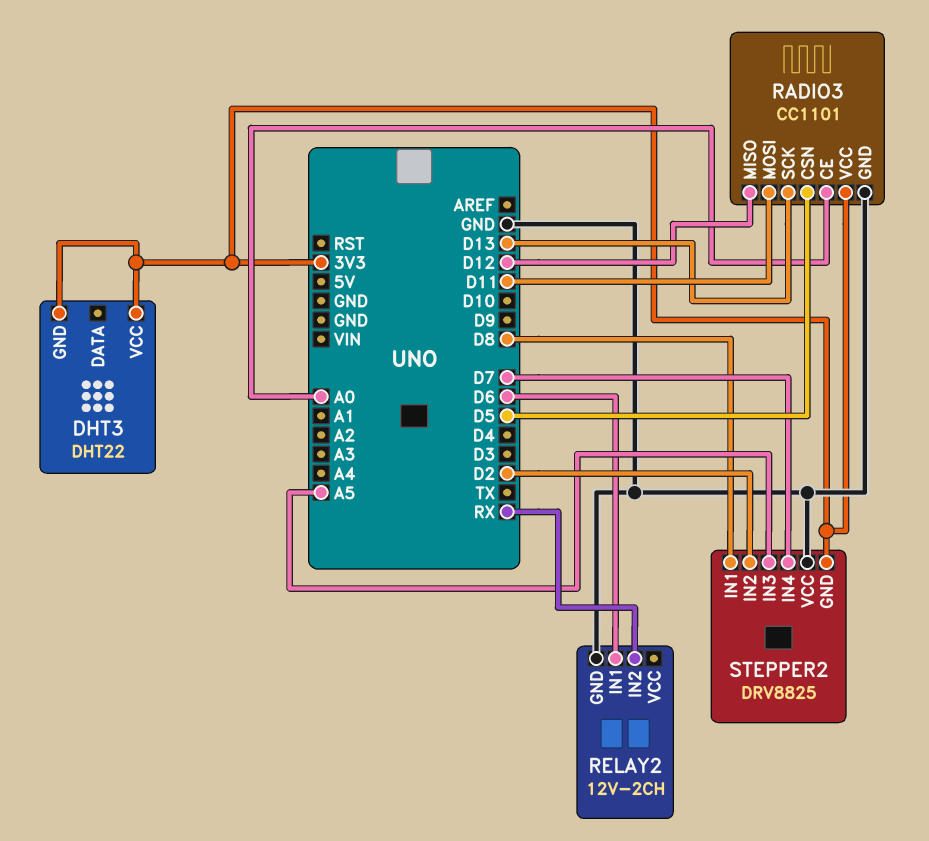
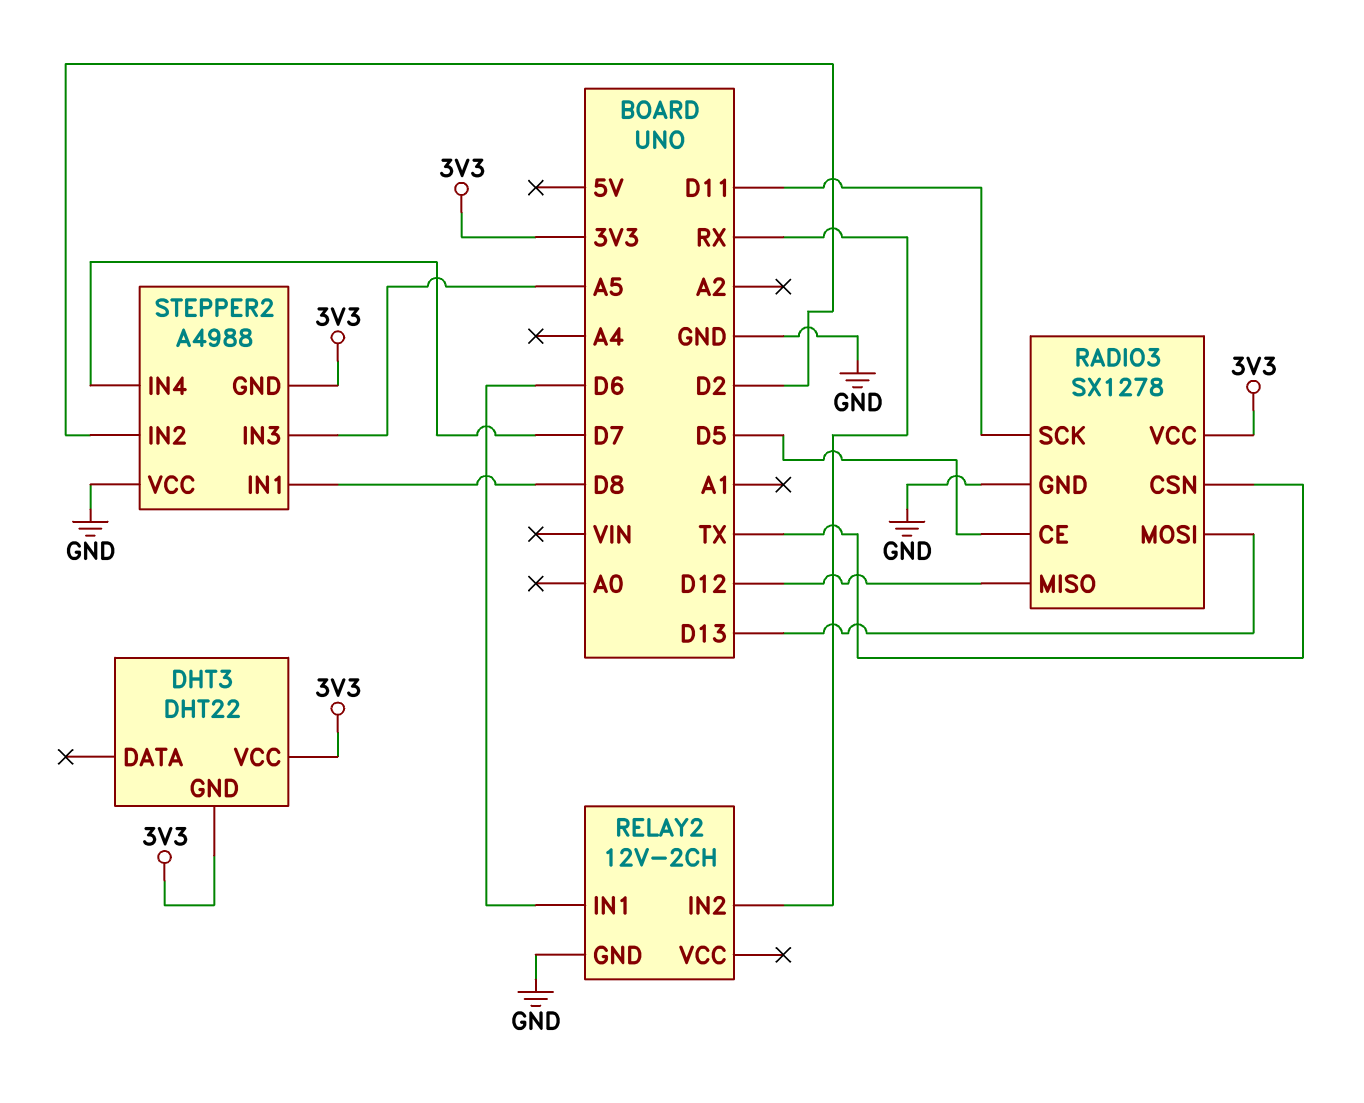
RADIO3: CC1101 -> SX1278
RADIO3 pin CE: A0 -> D5
RADIO3 pin CSN: D5 -> TX
RADIO3 pin MOSI: D11 -> D13
RADIO3 pin SCK: D13 -> D11
STEPPER2: DRV8825 -> A4988

